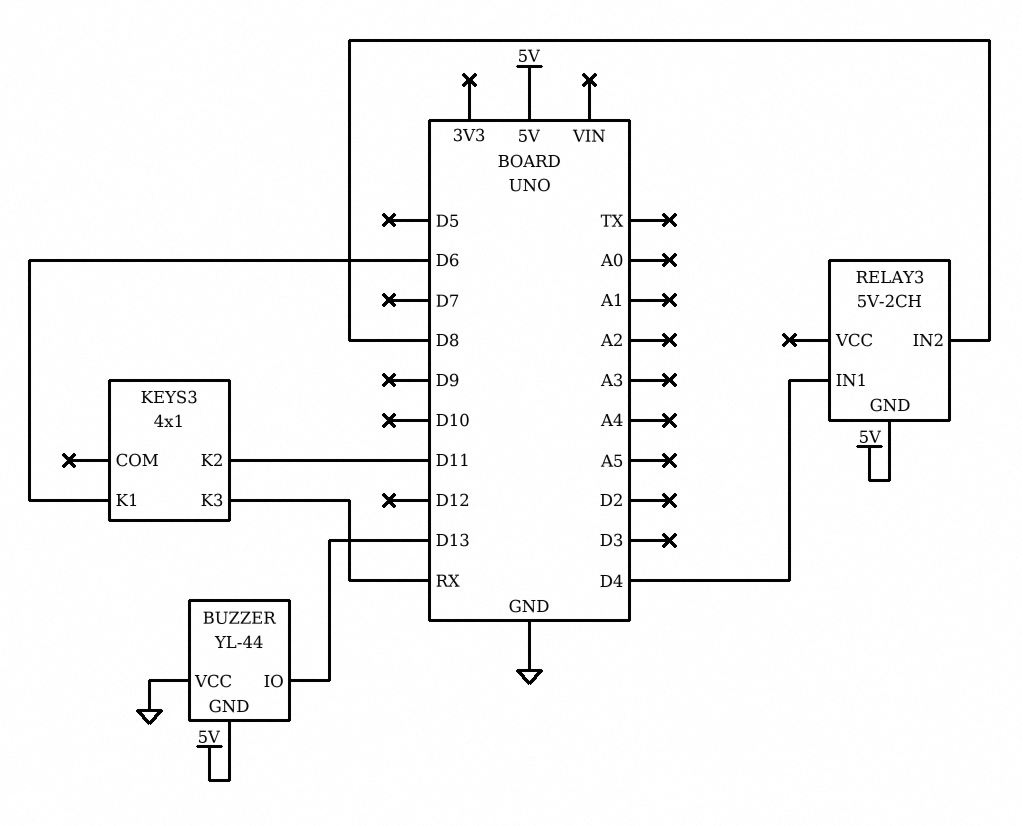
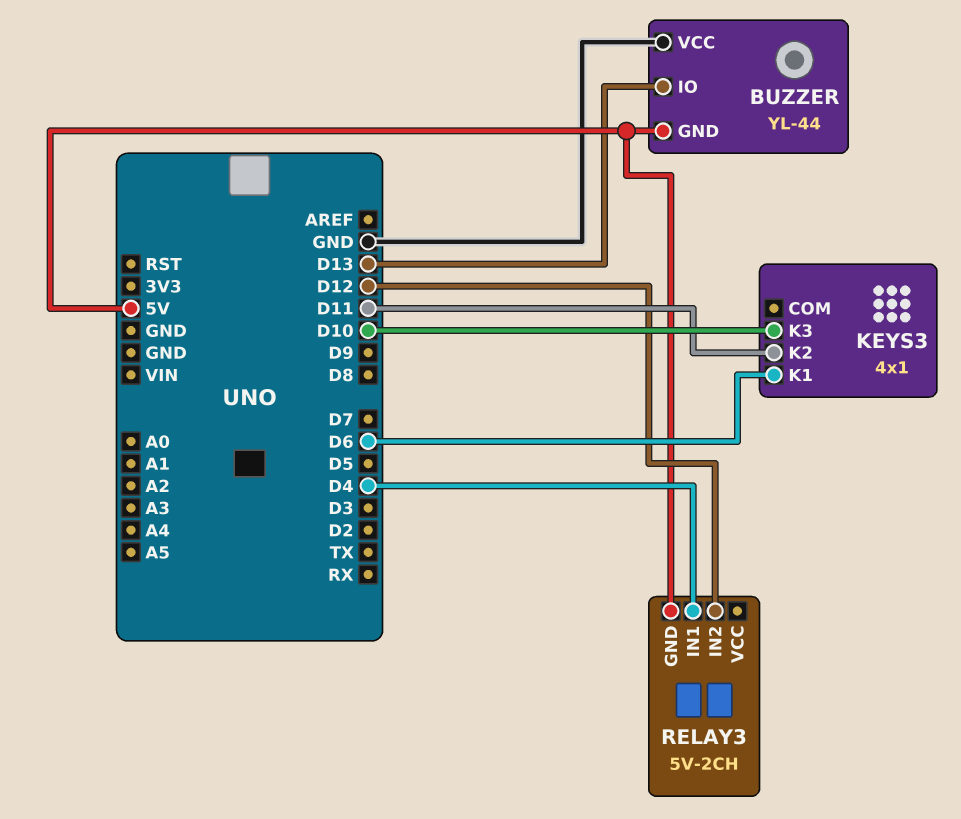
KEYS3 pin K3: RX -> D10
RELAY3 pin IN2: D8 -> D12

